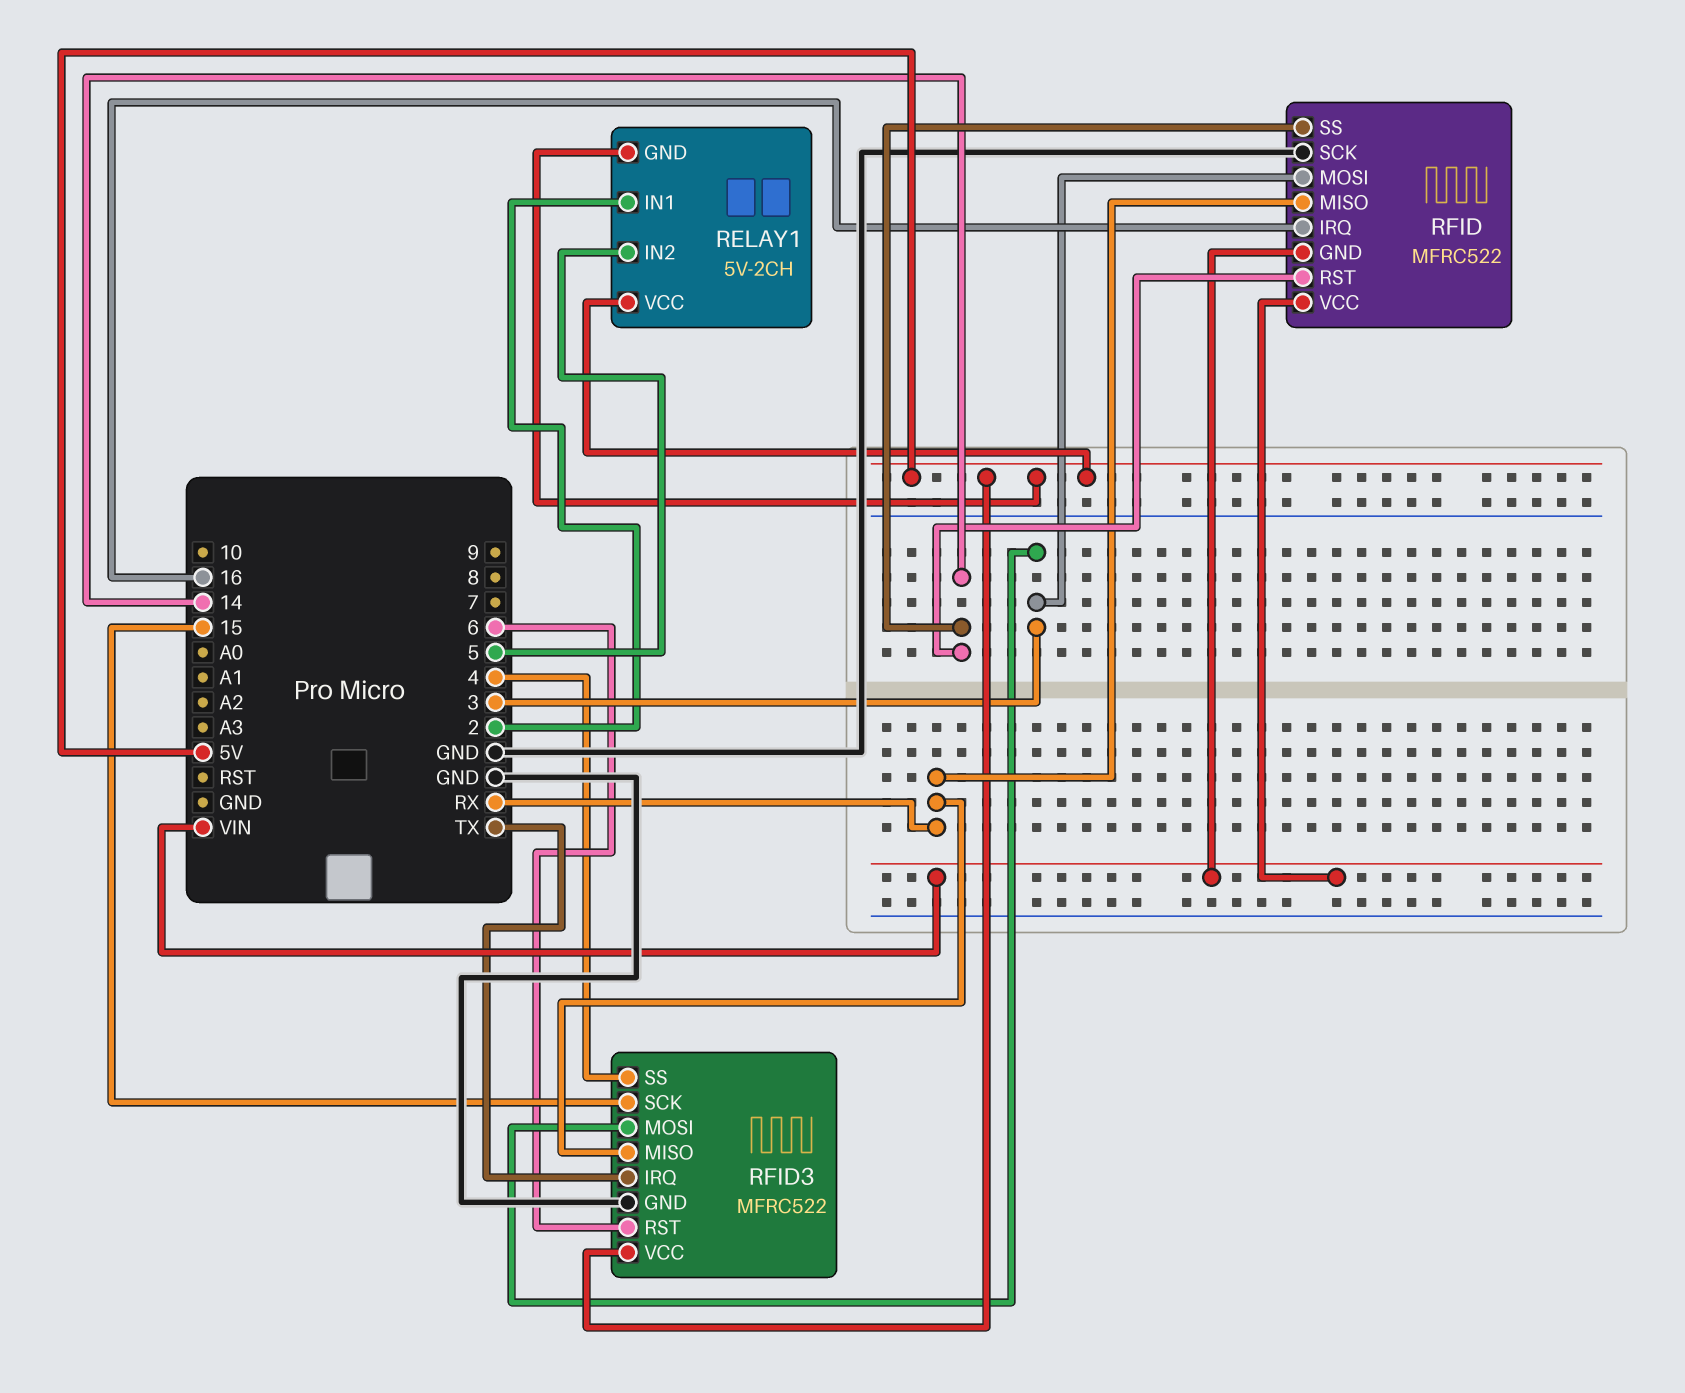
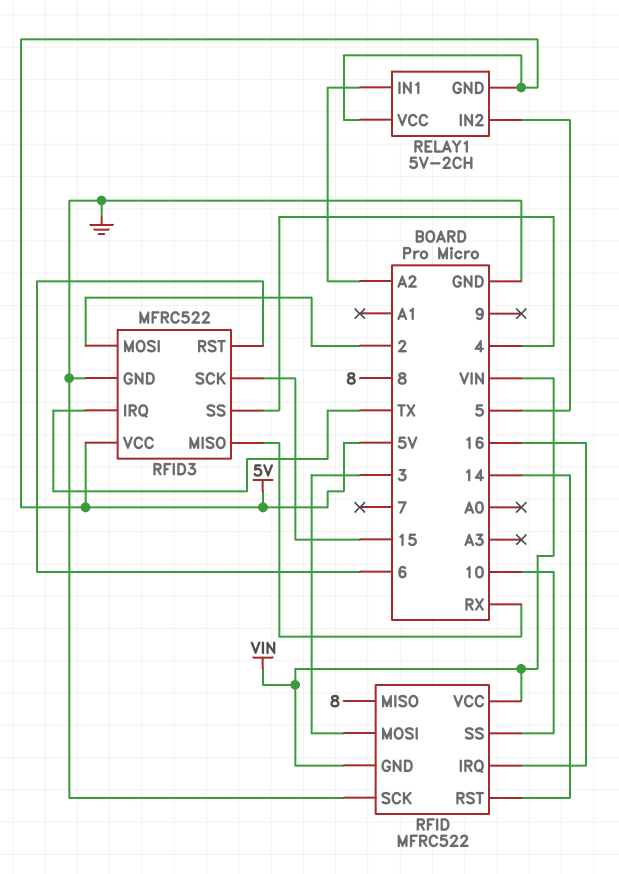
RELAY1 pin IN1: 2 -> A2
RFID pin MISO: RX -> 8
RFID pin SS: 14 -> 10
RFID3 pin MOSI: 3 -> 2

